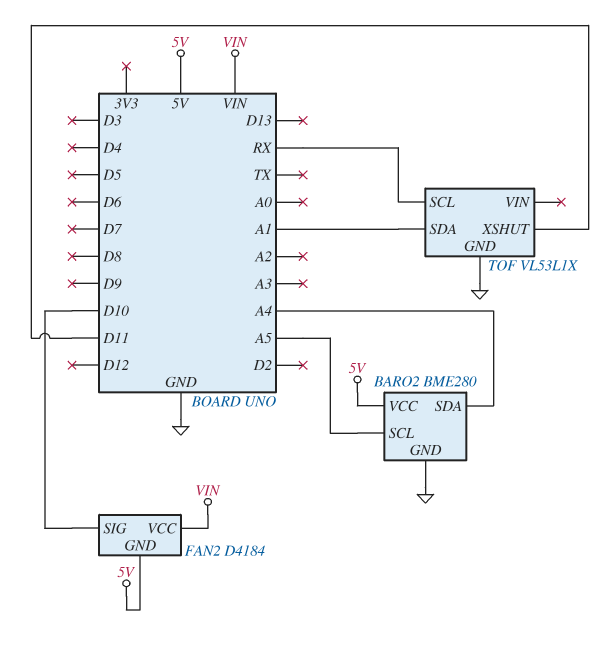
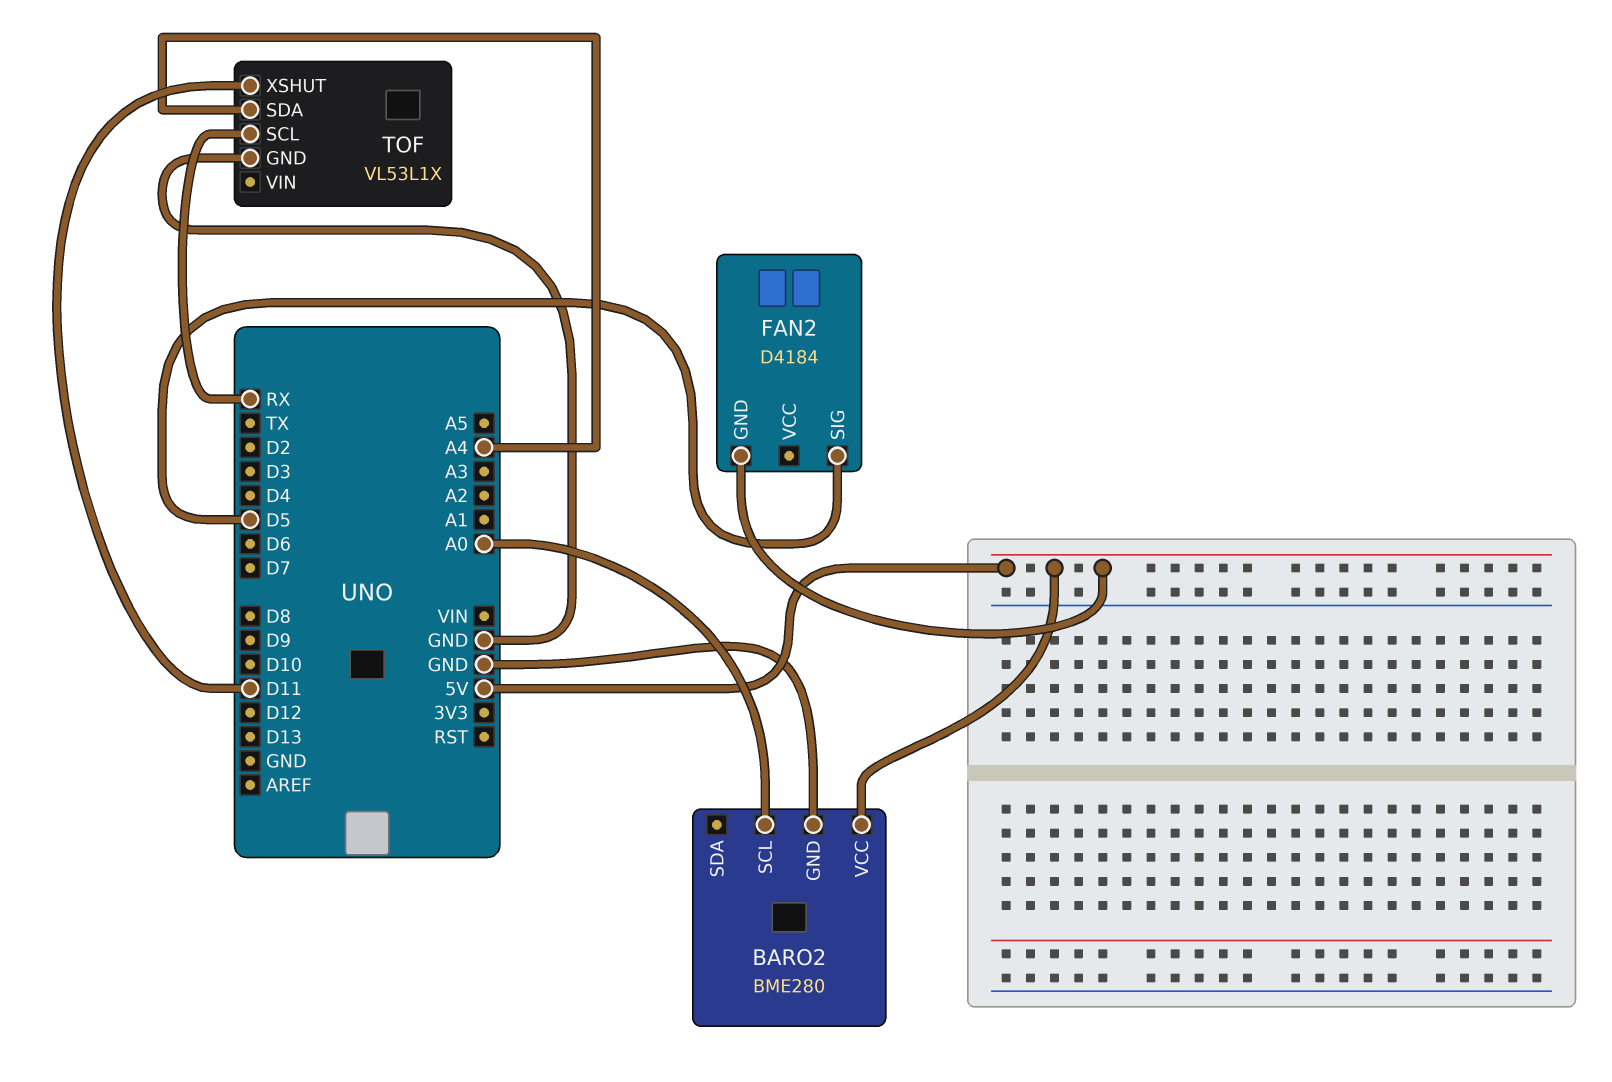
BARO2 pin SCL: A5 -> A0
BARO2 pin SDA: A4 -> none
FAN2 pin SIG: D10 -> D5
FAN2 pin VCC: VIN -> none
TOF pin SDA: A1 -> A4

